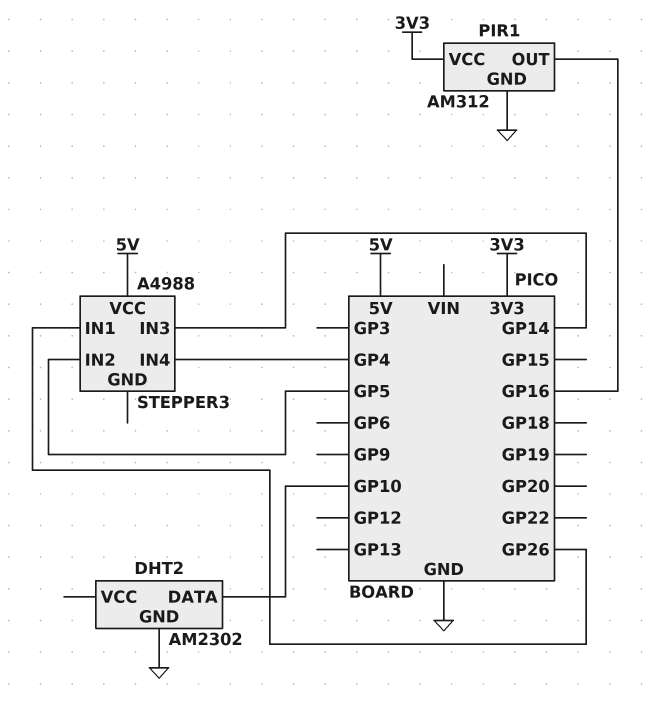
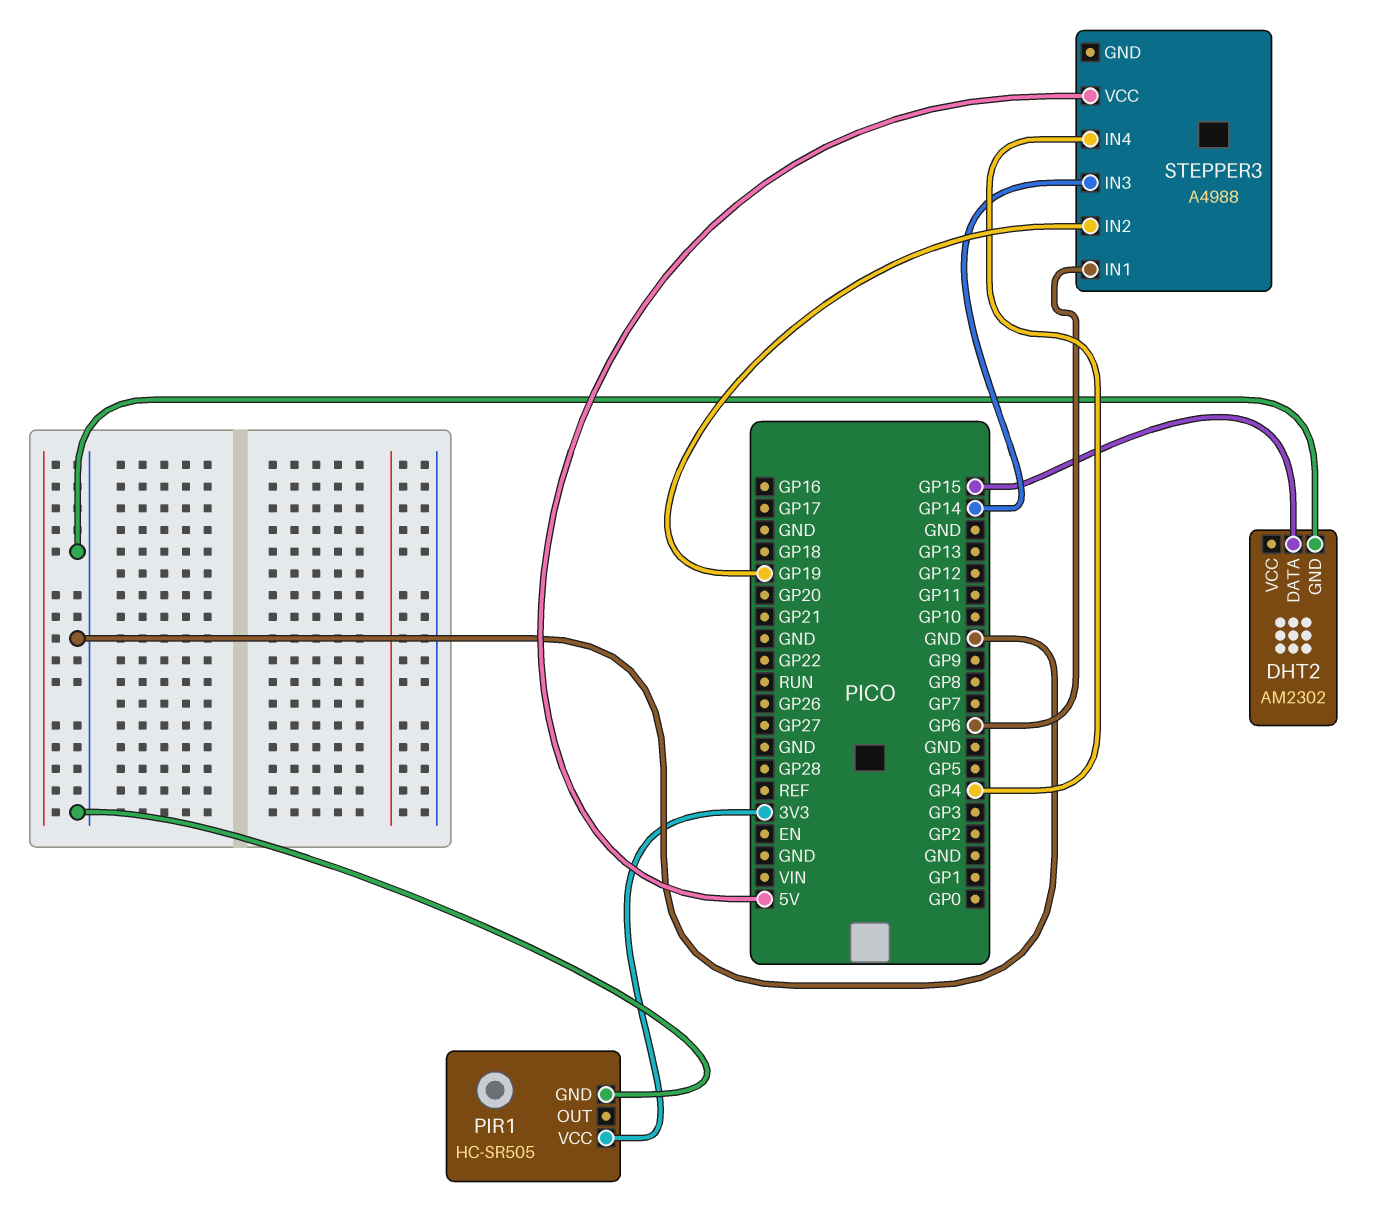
DHT2 pin DATA: GP10 -> GP15
PIR1: AM312 -> HC-SR505
PIR1 pin OUT: GP16 -> none
STEPPER3 pin IN1: GP26 -> GP6
STEPPER3 pin IN2: GP5 -> GP19

